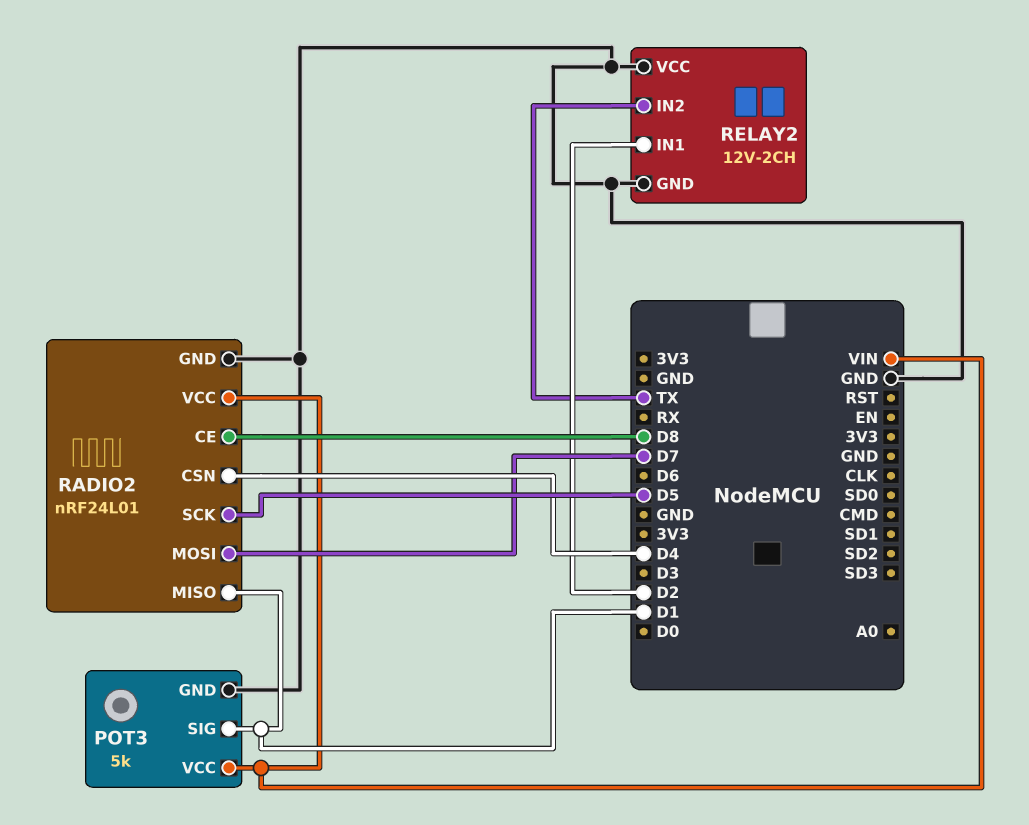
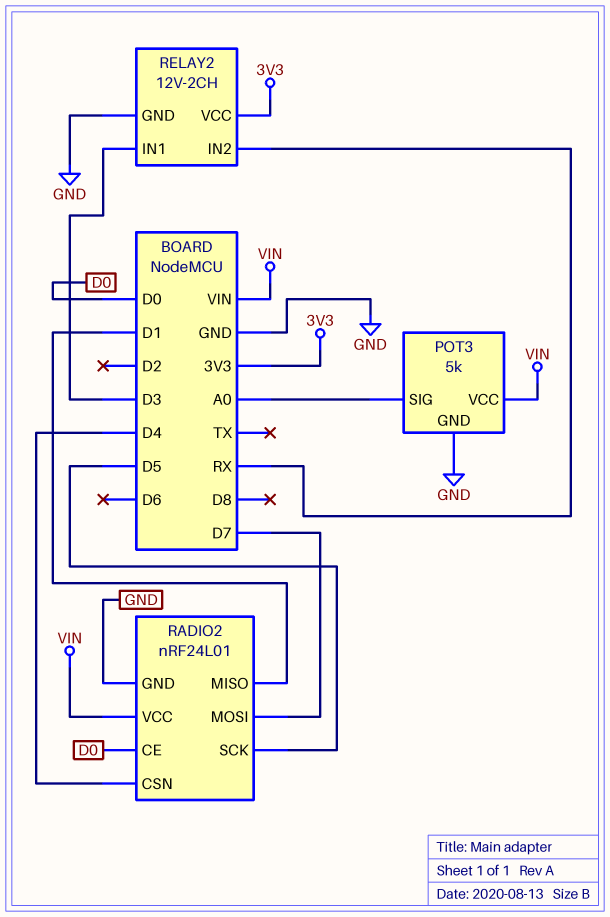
POT3 pin SIG: D1 -> A0
RADIO2 pin CE: D8 -> D0
RELAY2 pin IN1: D2 -> D3
RELAY2 pin IN2: TX -> RX
RELAY2 pin VCC: GND -> 3V3

